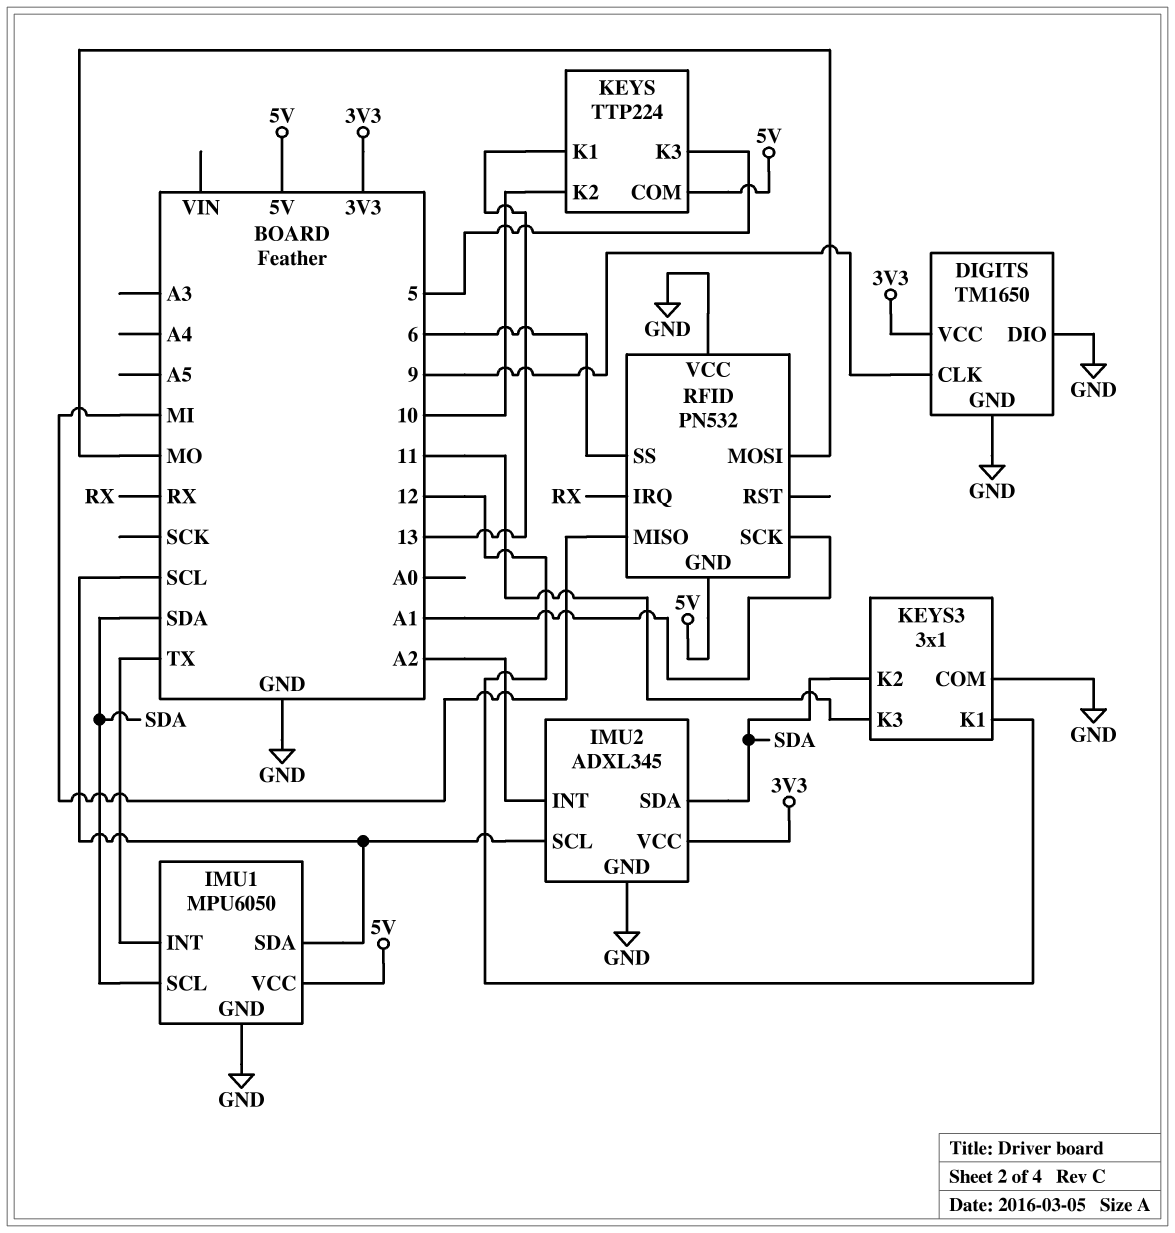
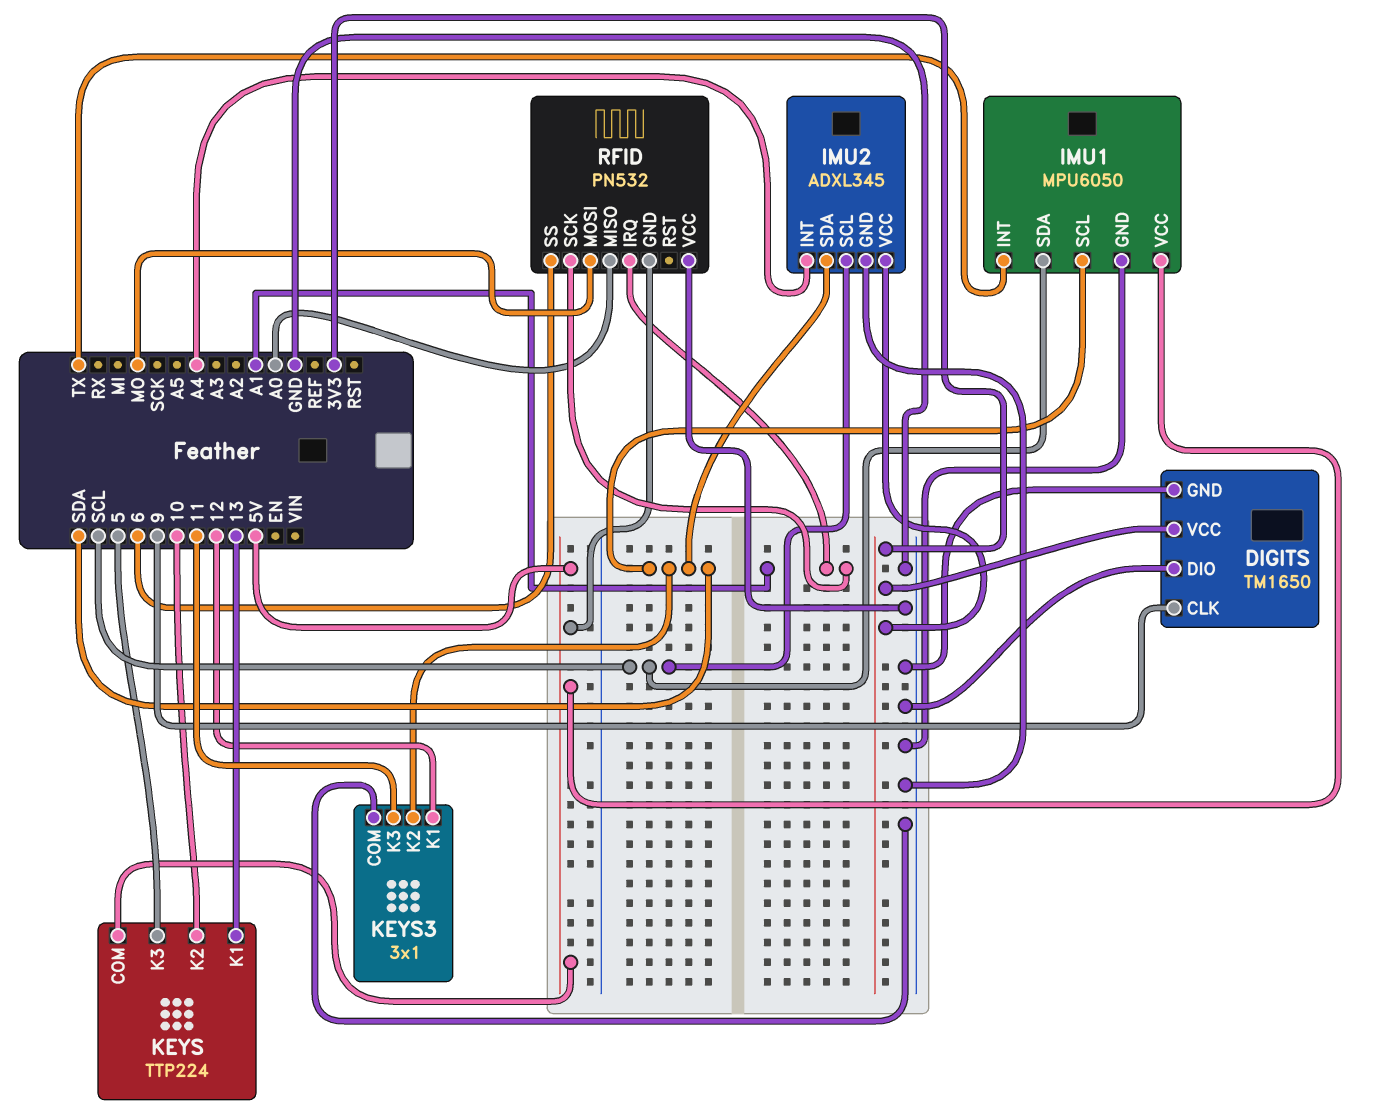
IMU2 pin INT: A2 -> A4
RFID pin IRQ: RX -> A1
RFID pin MISO: MI -> A0

